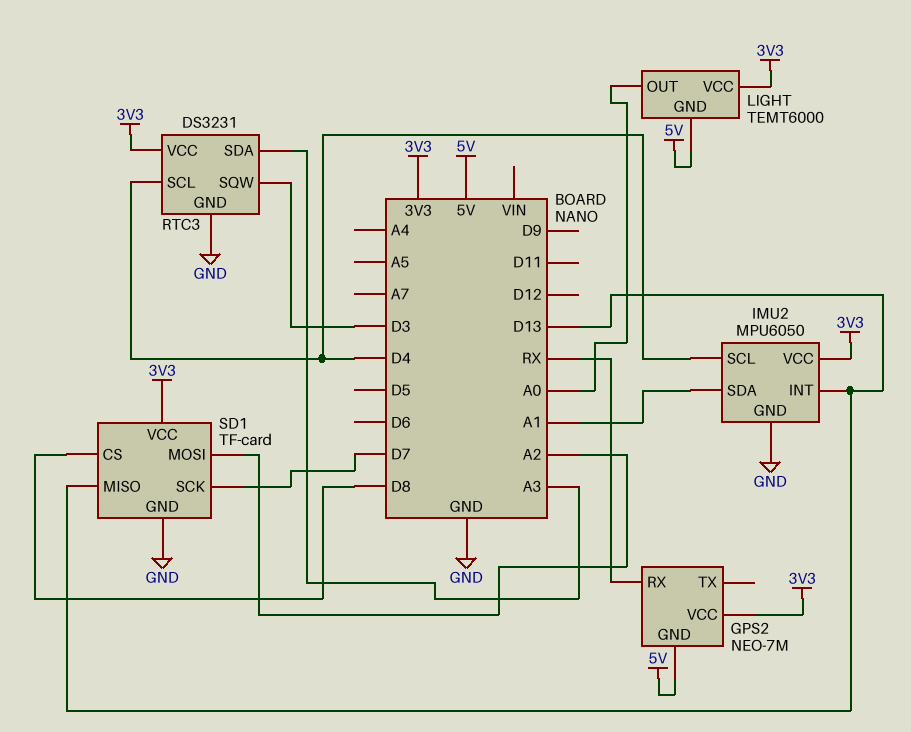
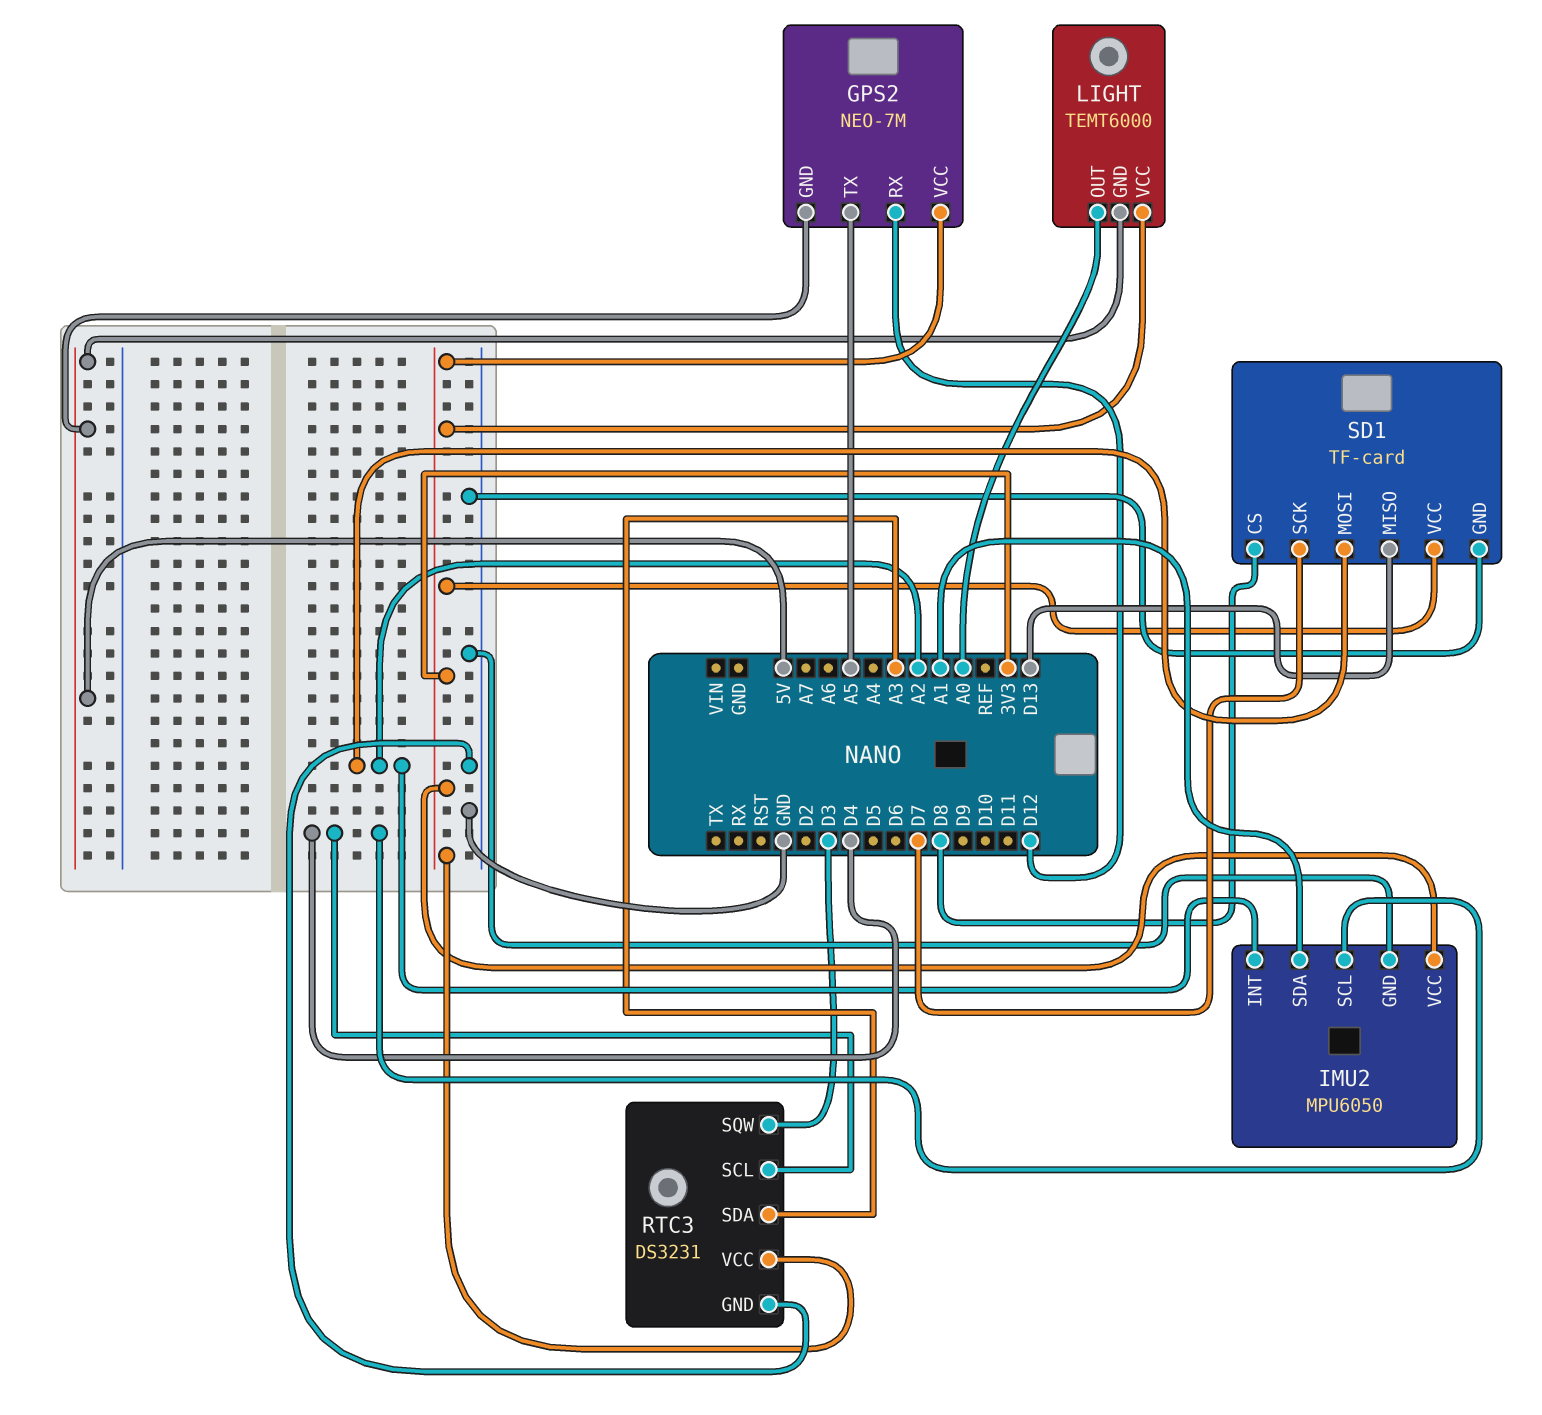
GPS2 pin RX: RX -> D12
GPS2 pin TX: none -> A5
IMU2 pin INT: D13 -> A2

